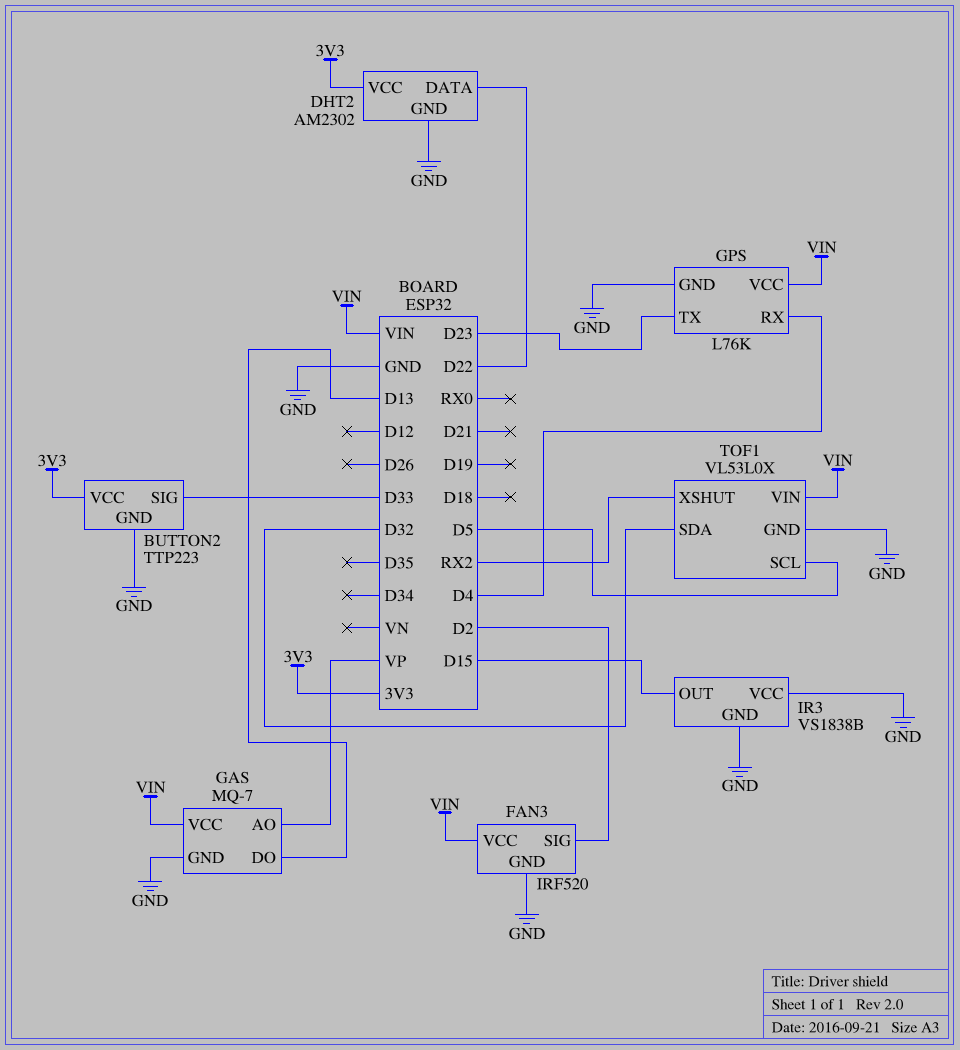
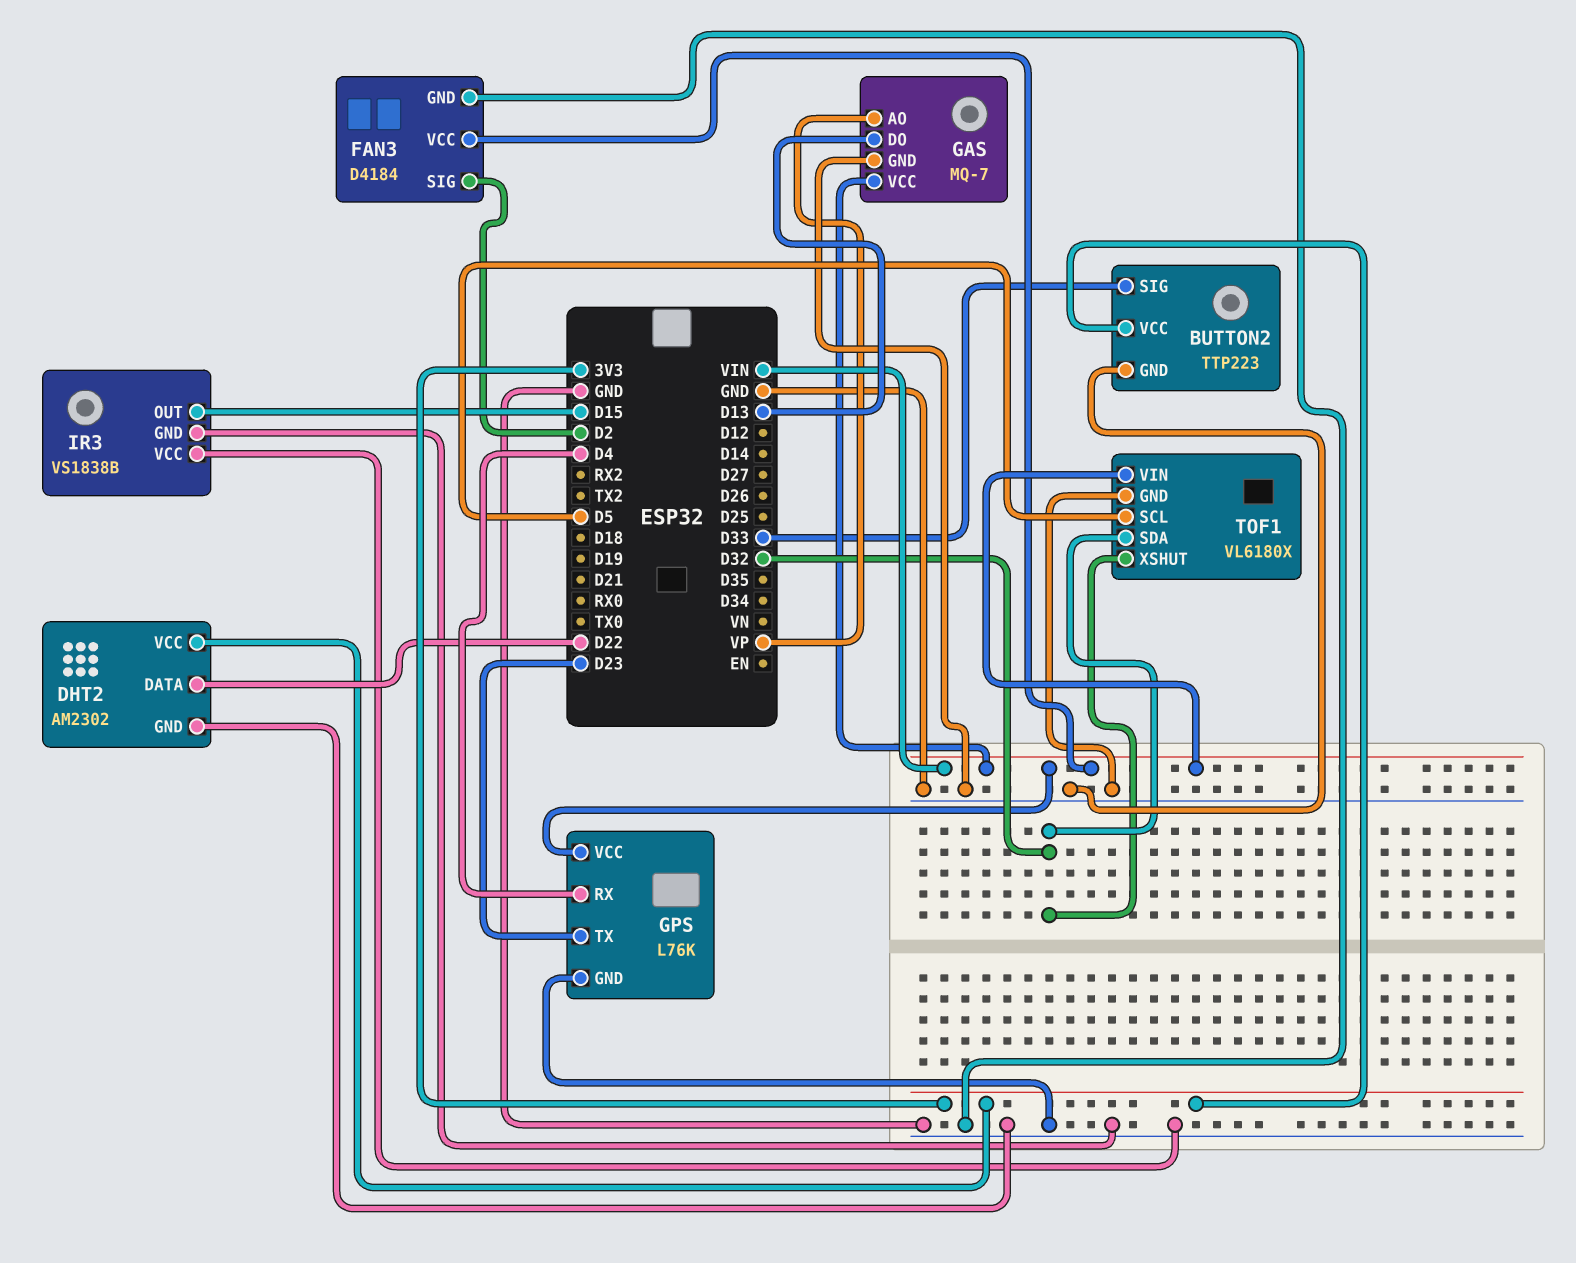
FAN3: IRF520 -> D4184
TOF1: VL53L0X -> VL6180X
TOF1 pin XSHUT: RX2 -> D32

